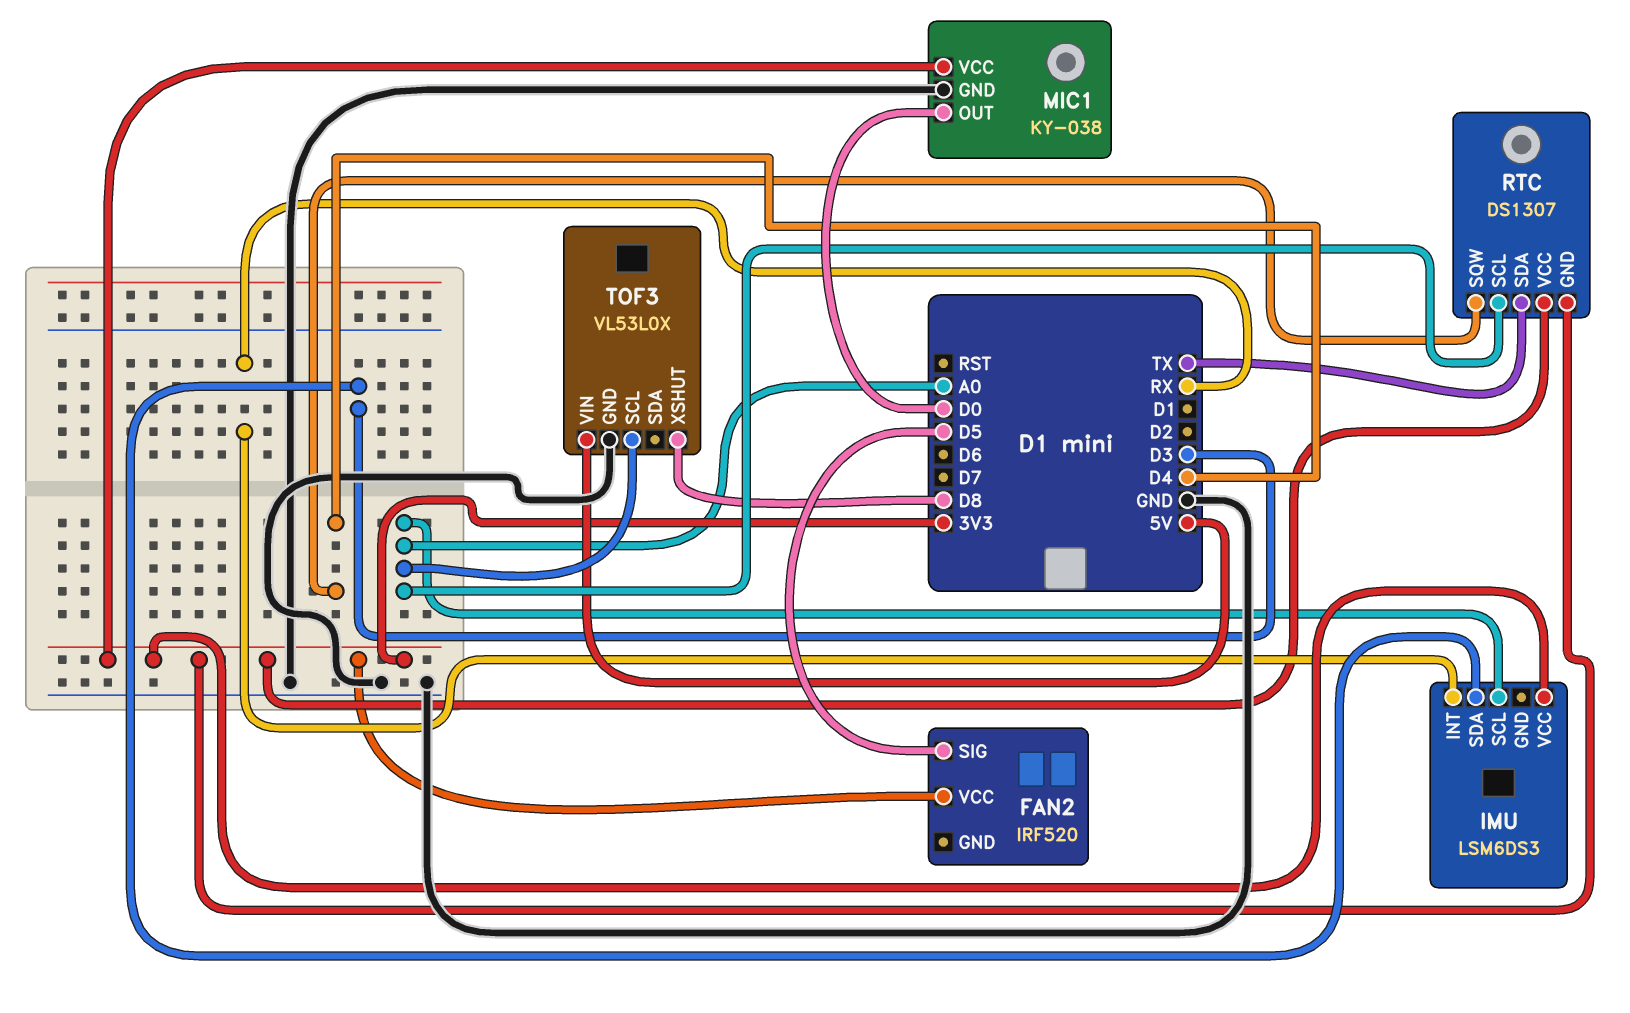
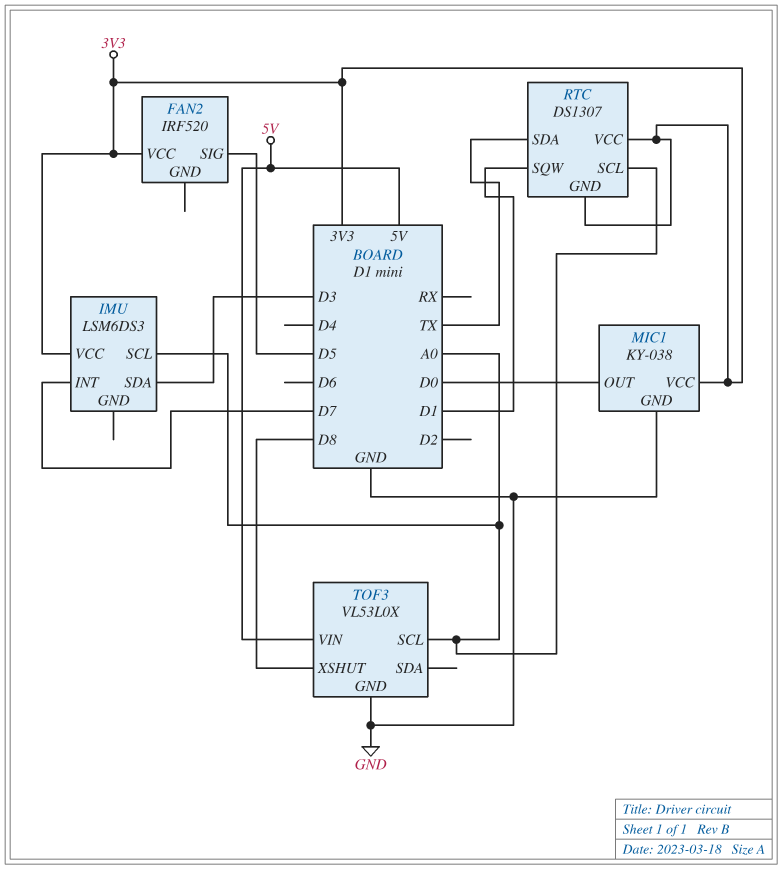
IMU pin INT: RX -> D7
RTC pin SQW: D4 -> D1

